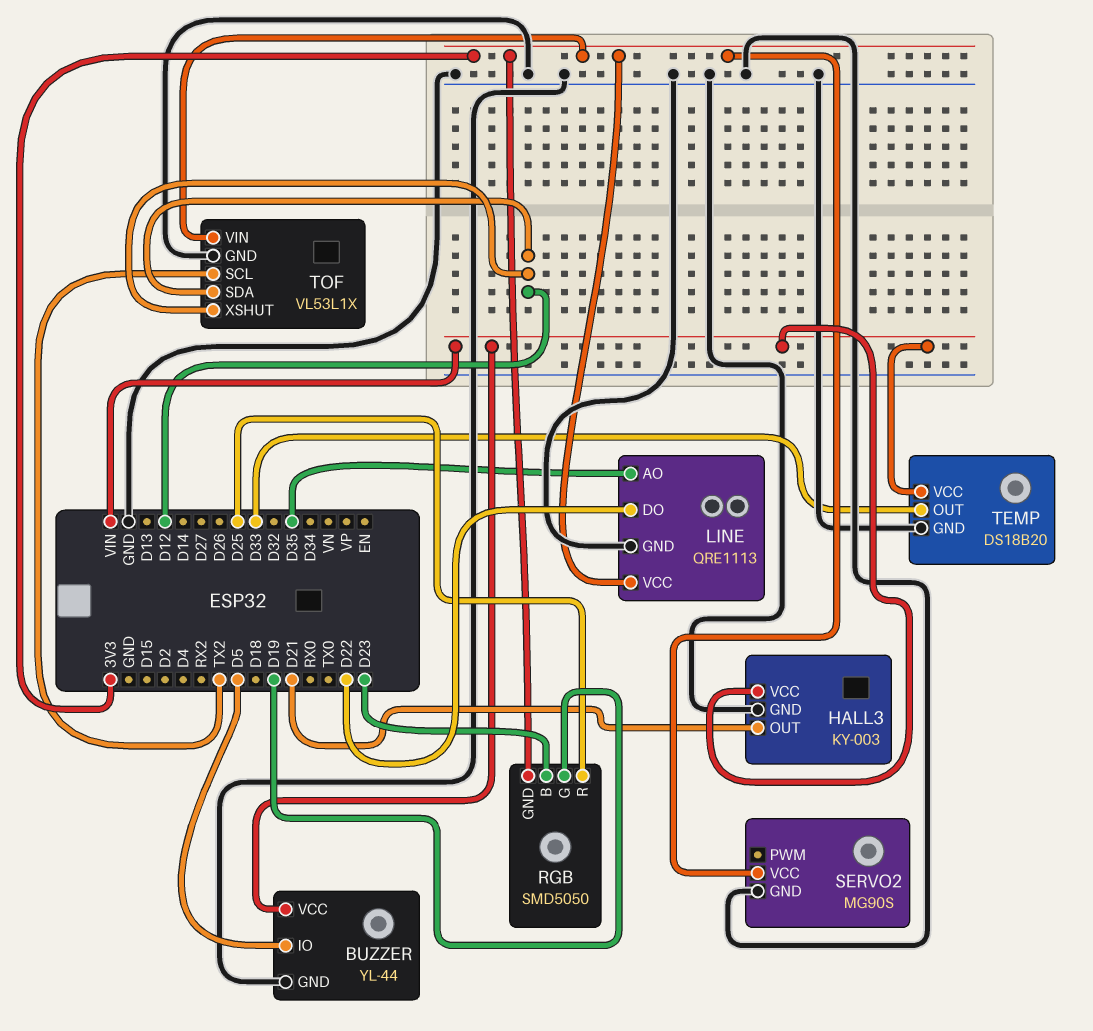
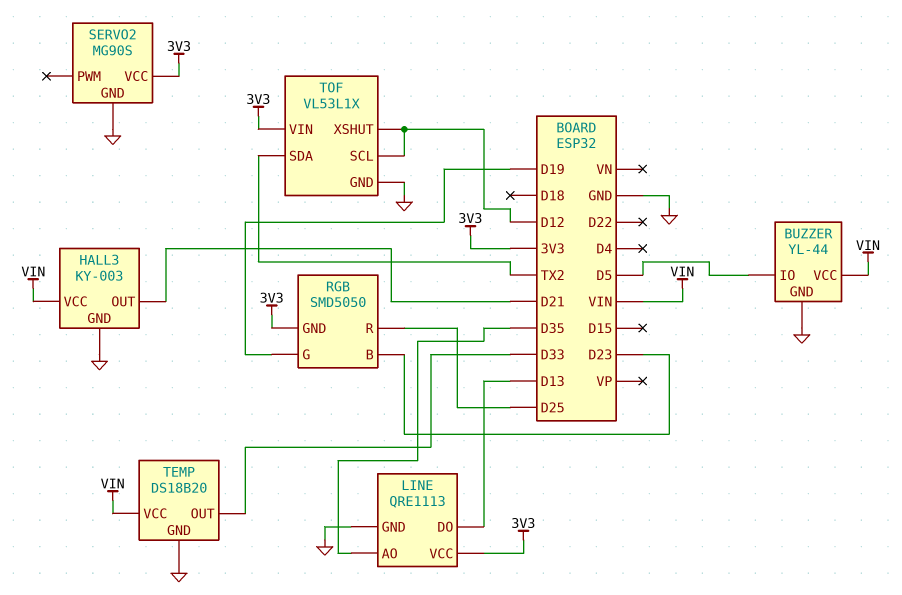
LINE pin DO: D22 -> D13
TOF pin SCL: TX2 -> D12
TOF pin SDA: D12 -> TX2

